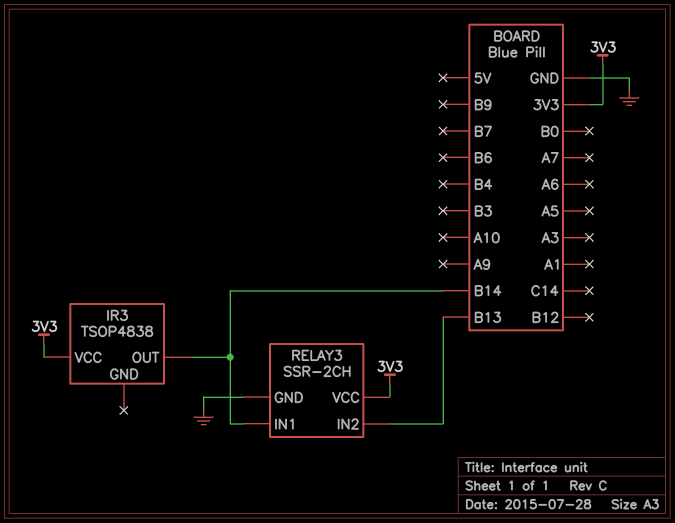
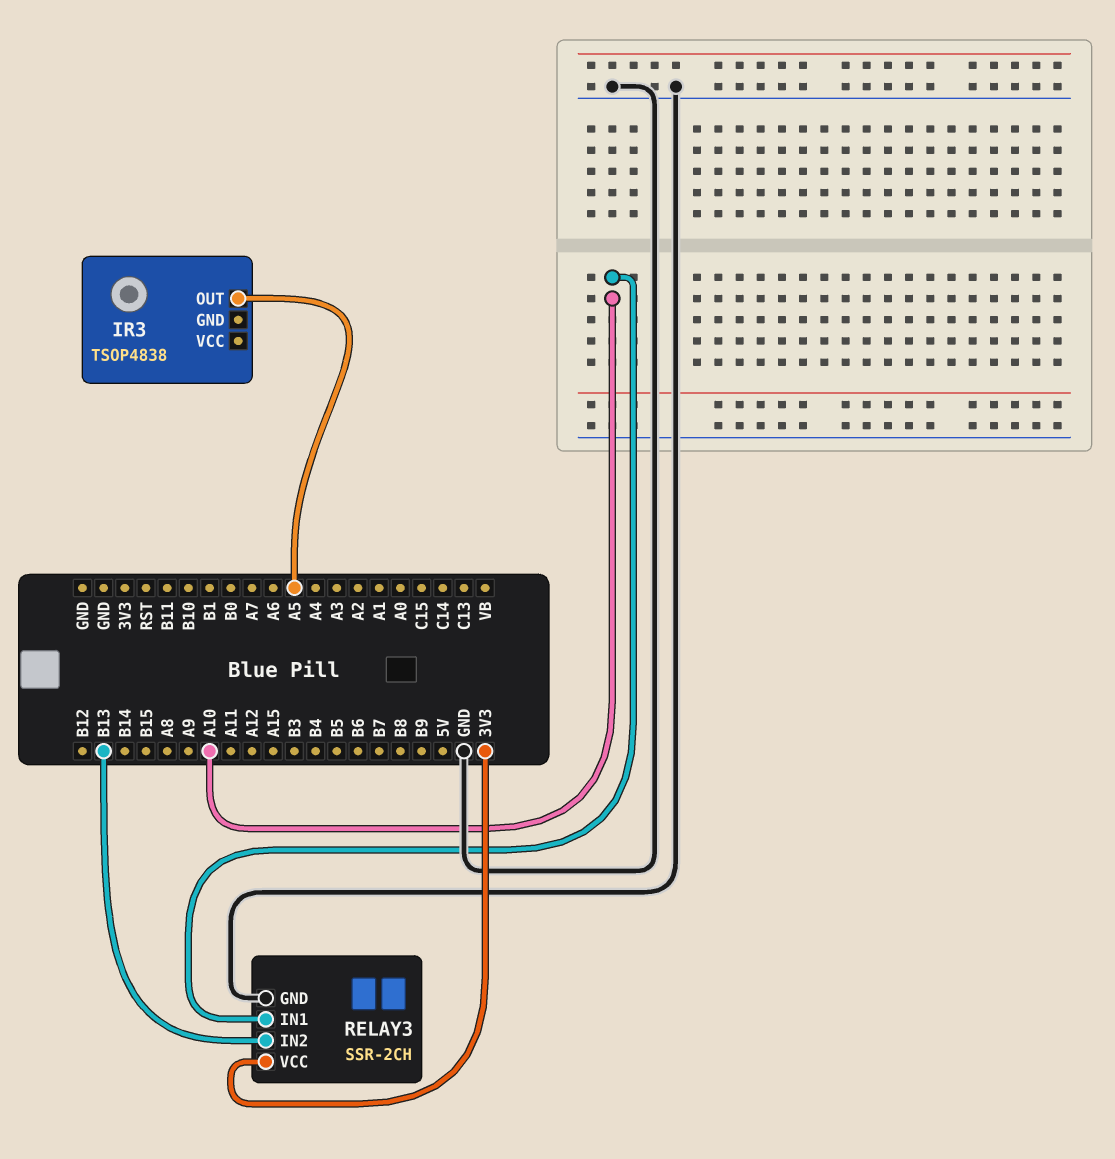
IR3 pin OUT: B14 -> A5
IR3 pin VCC: 3V3 -> none
RELAY3 pin IN1: B14 -> A10

